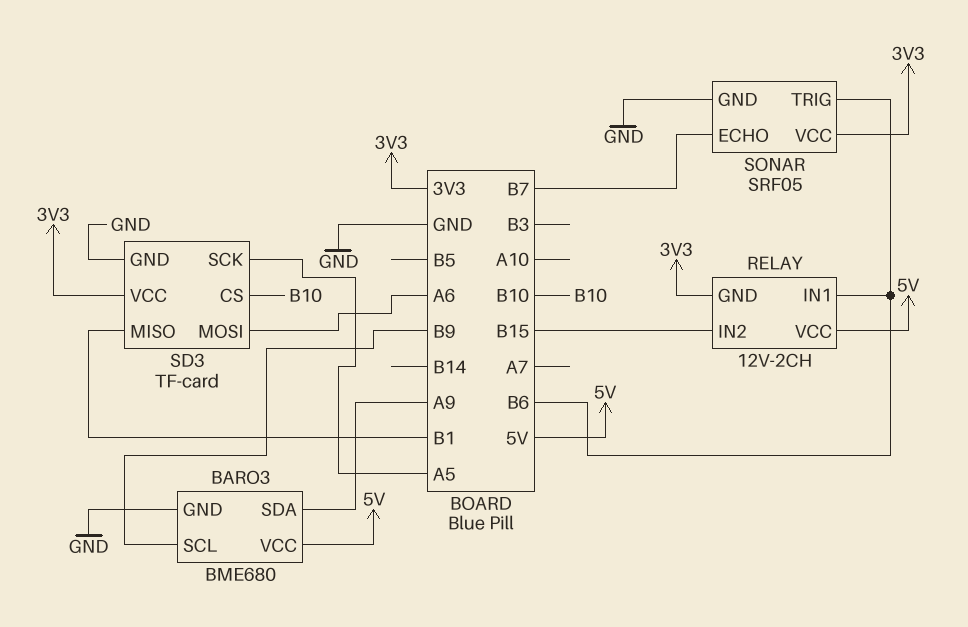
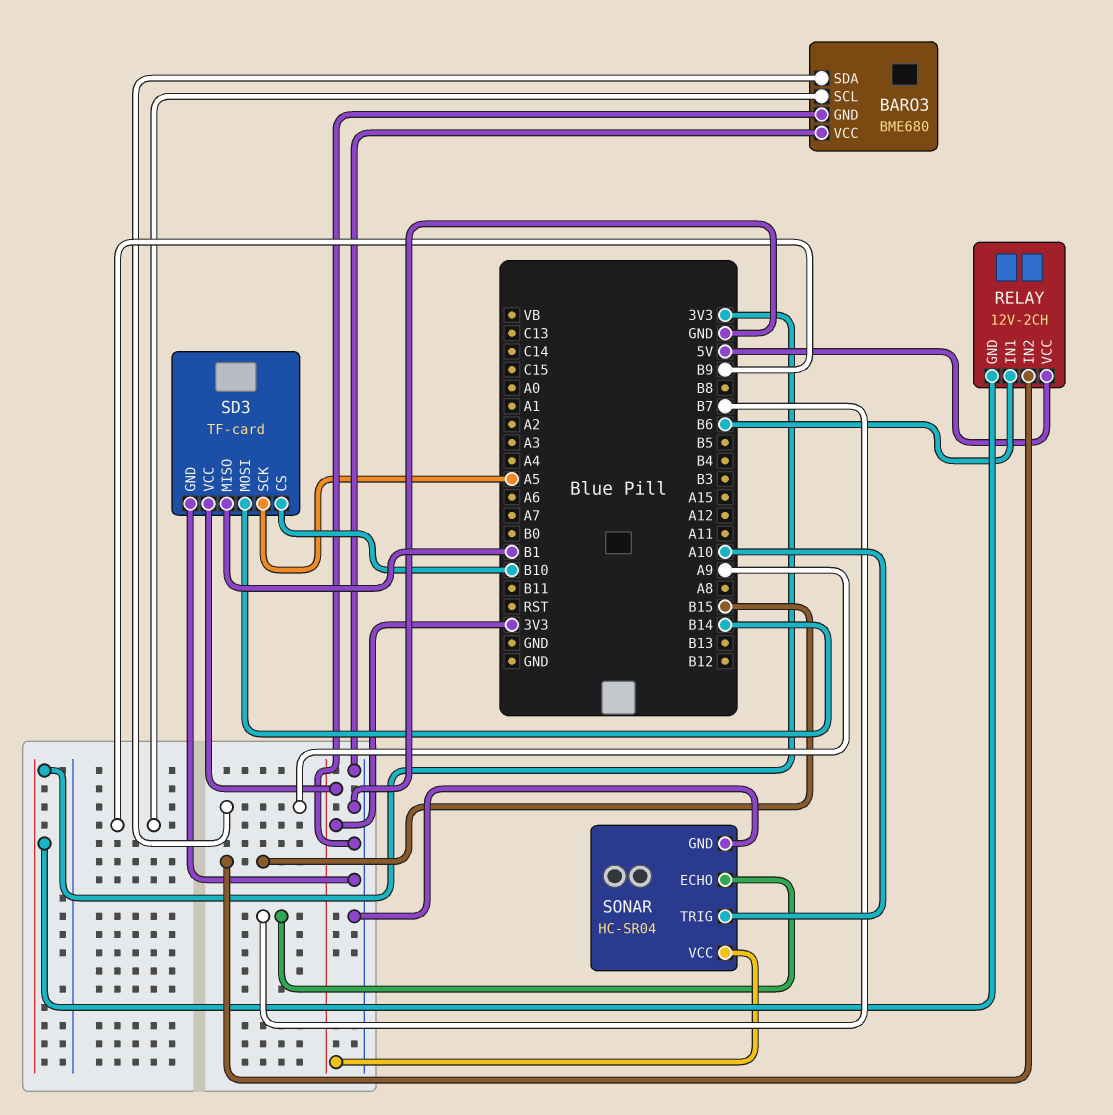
BARO3 pin VCC: 5V -> GND
SD3 pin MOSI: A6 -> B14
SONAR: SRF05 -> HC-SR04
SONAR pin TRIG: B6 -> A10

